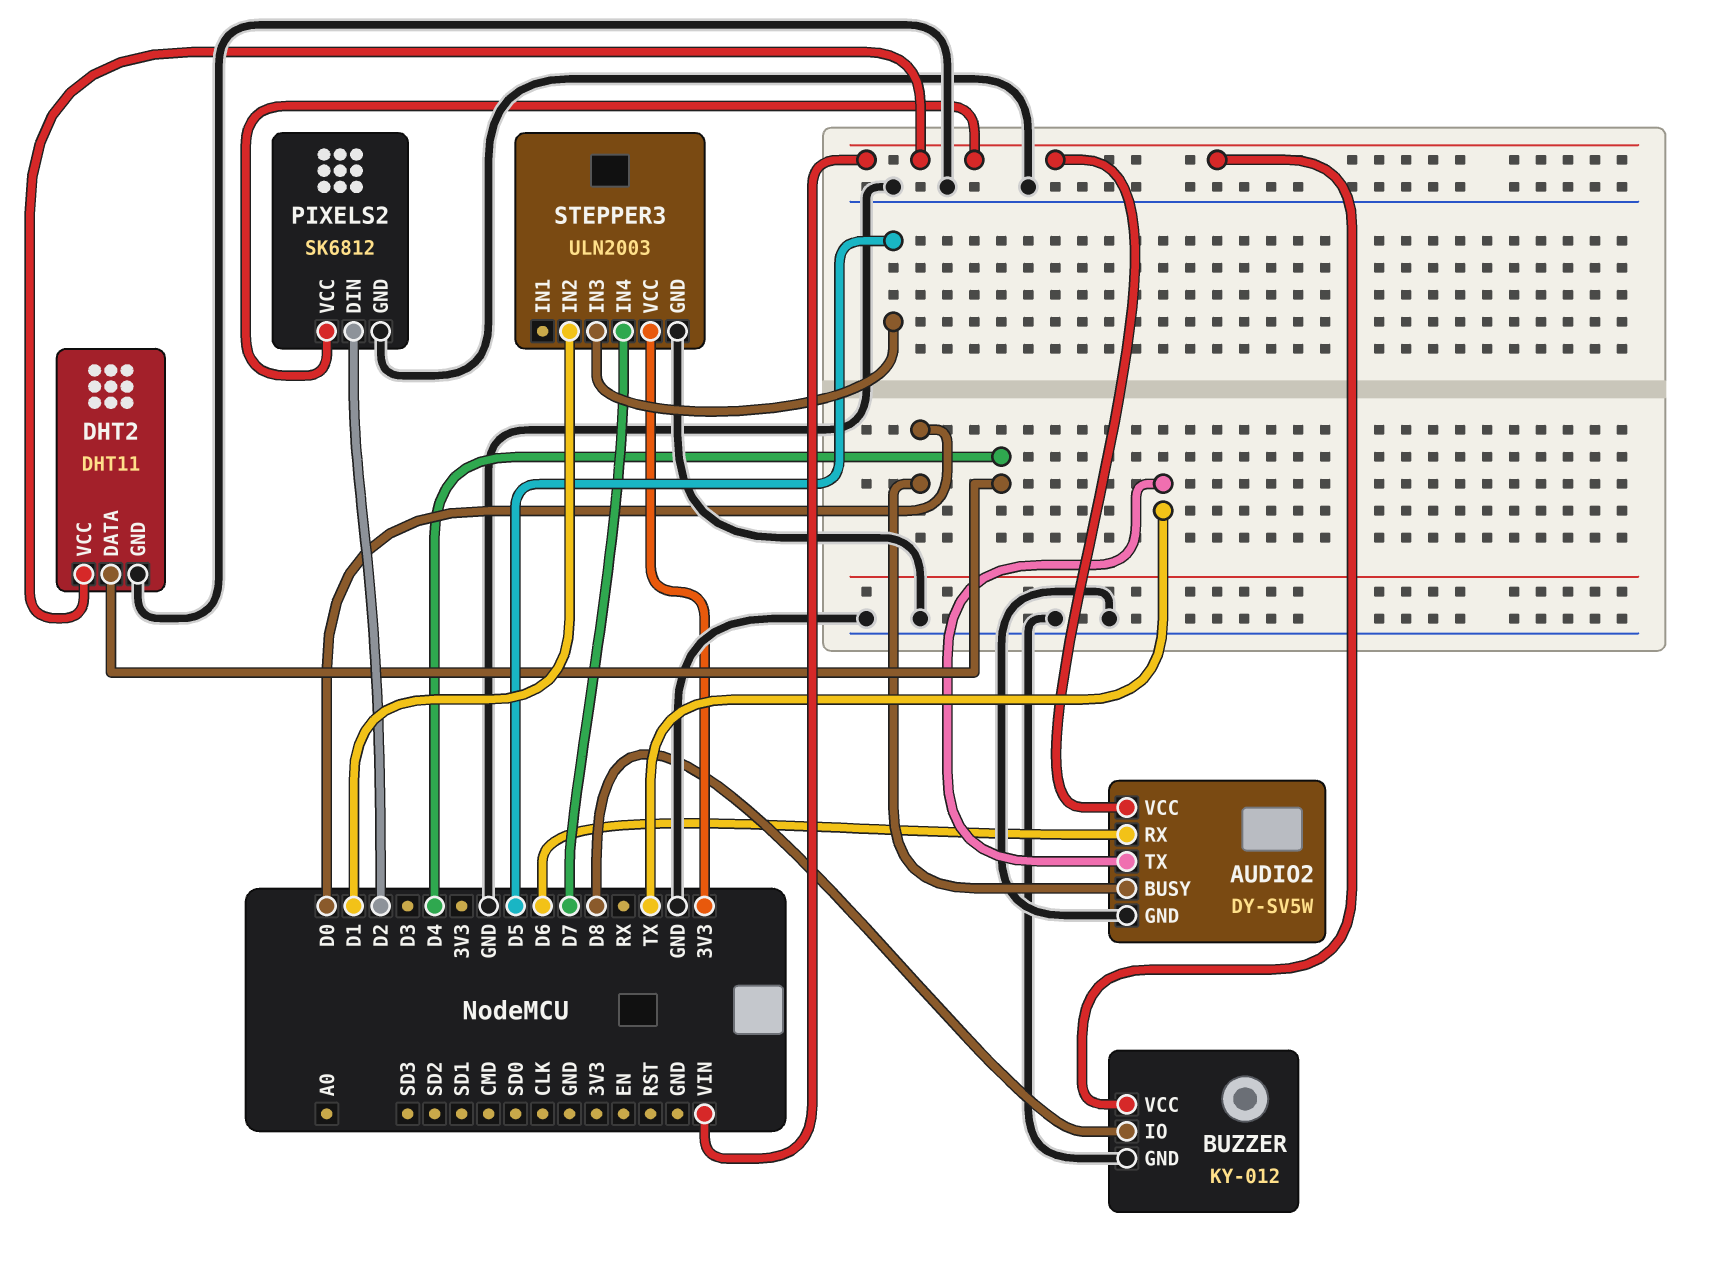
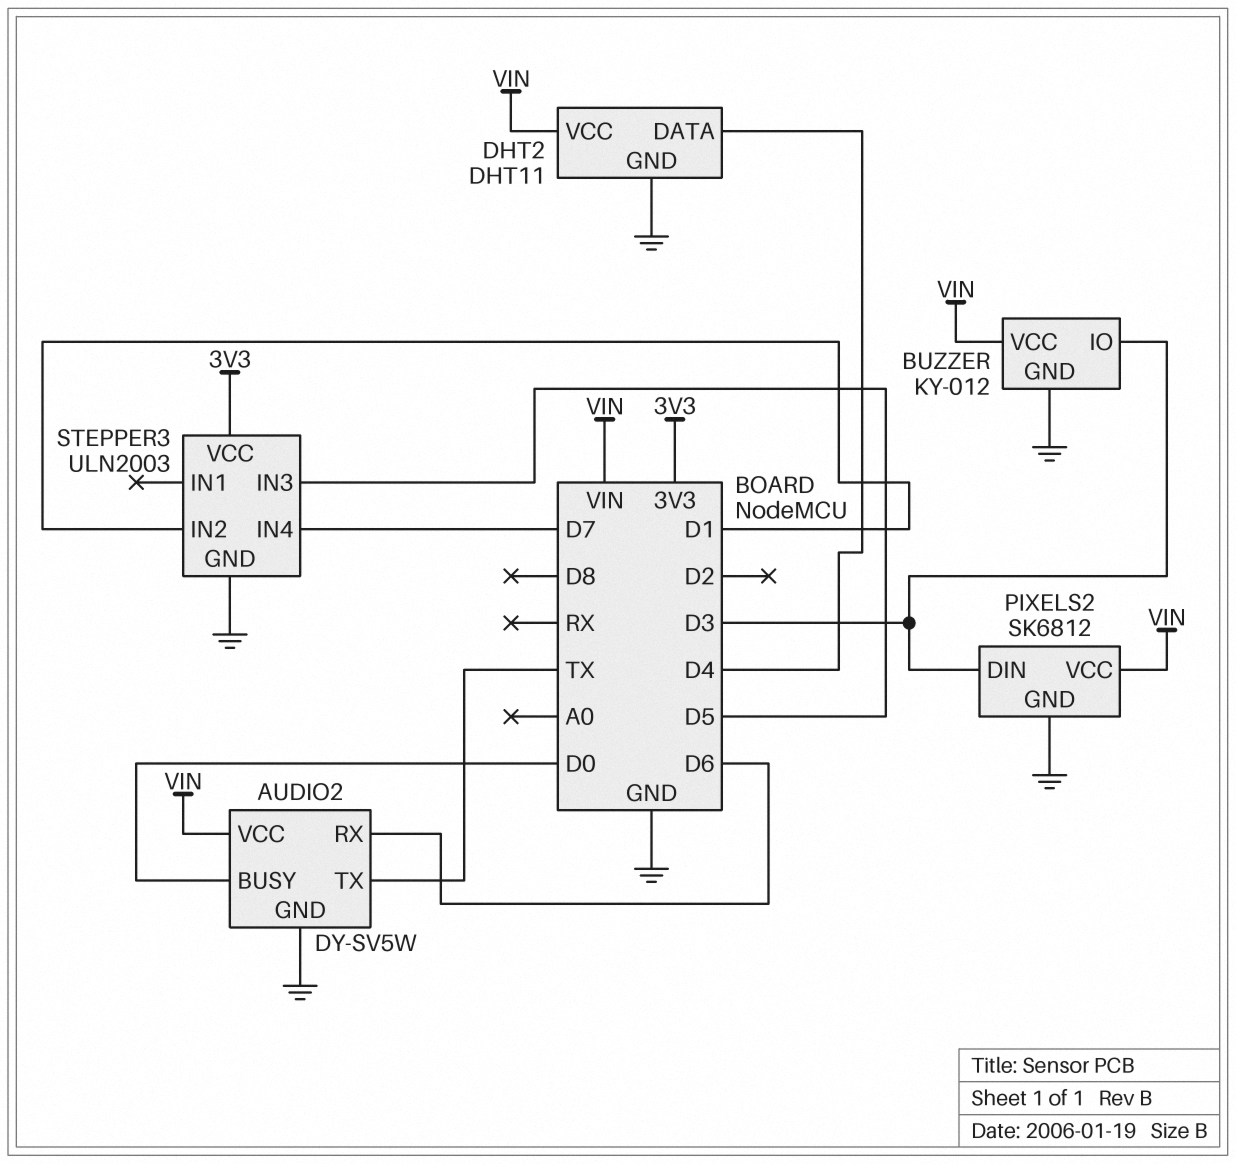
BUZZER pin IO: D8 -> D3
PIXELS2 pin DIN: D2 -> D3

